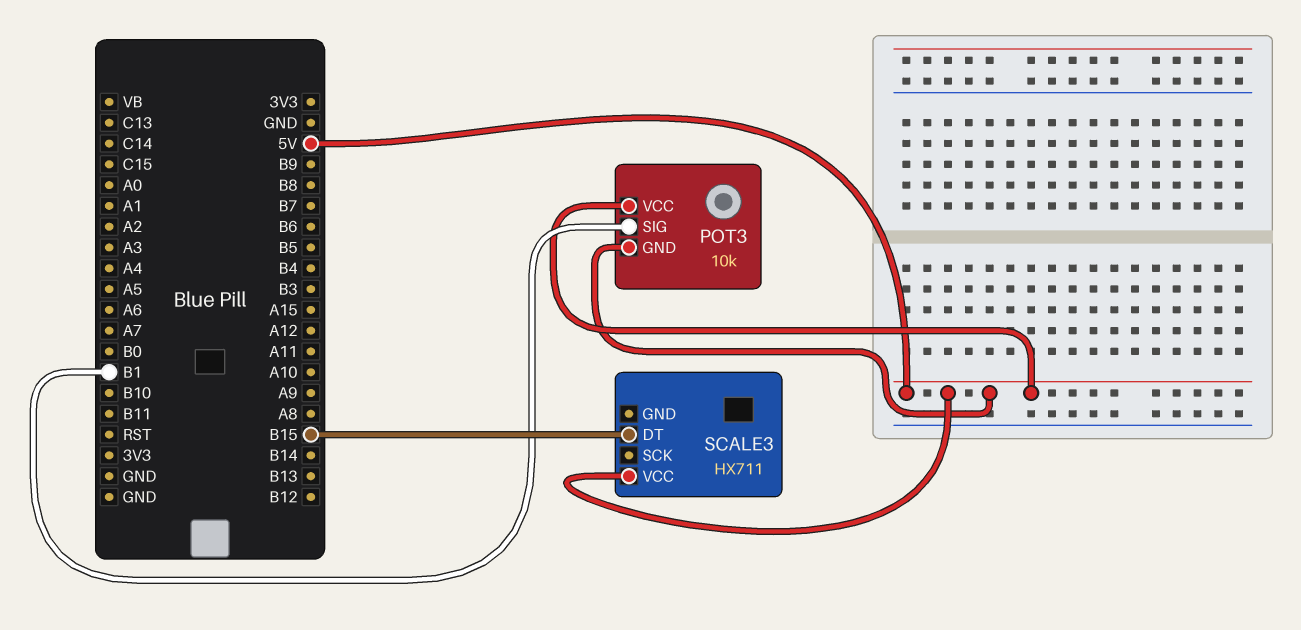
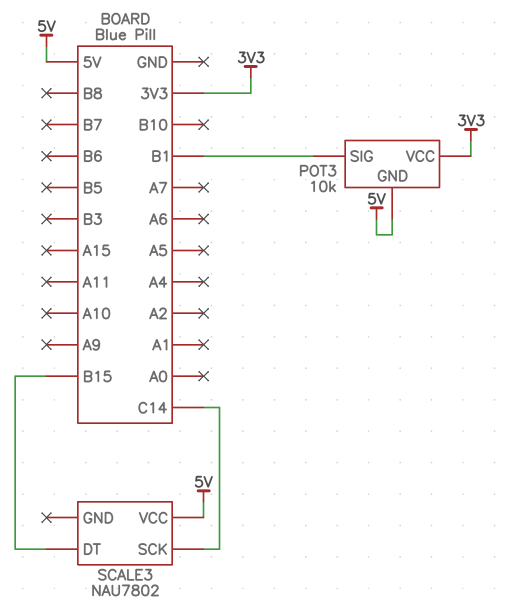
POT3 pin VCC: 5V -> 3V3
SCALE3: HX711 -> NAU7802
SCALE3 pin SCK: none -> C14

